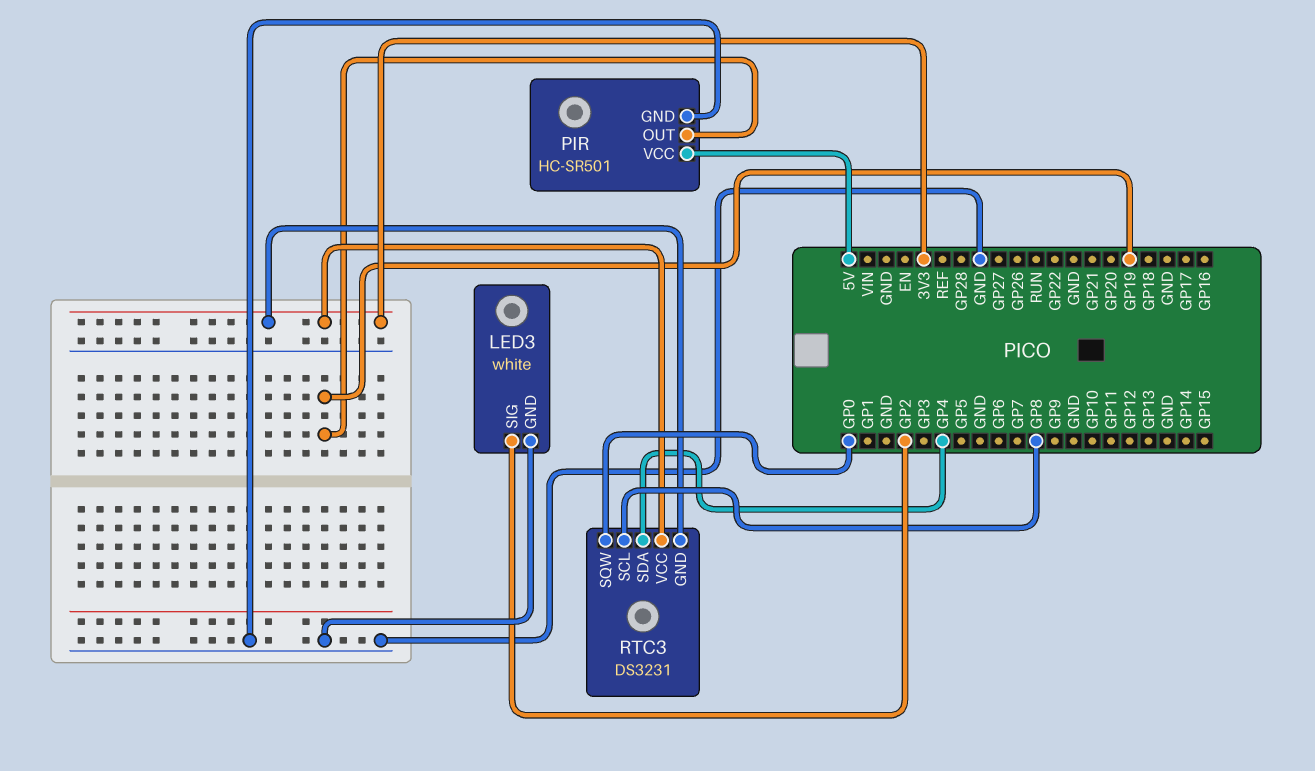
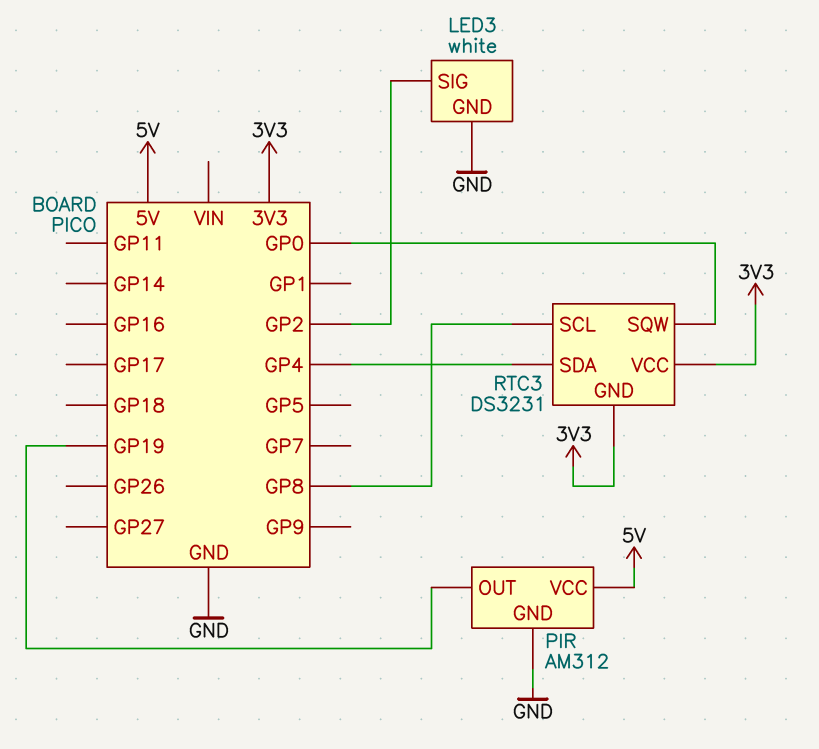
PIR: HC-SR501 -> AM312

